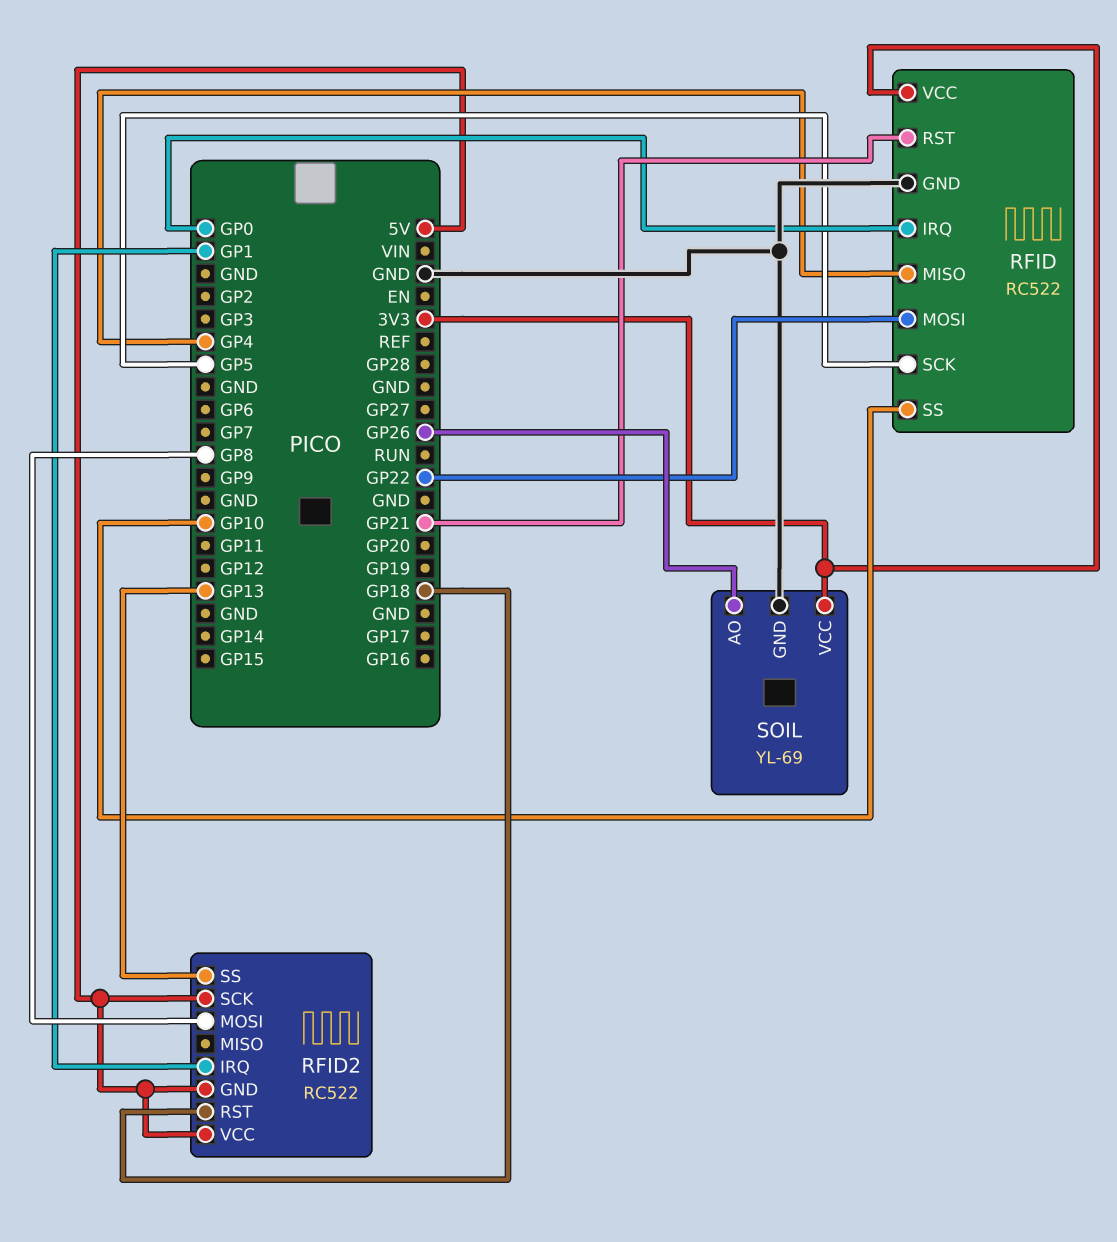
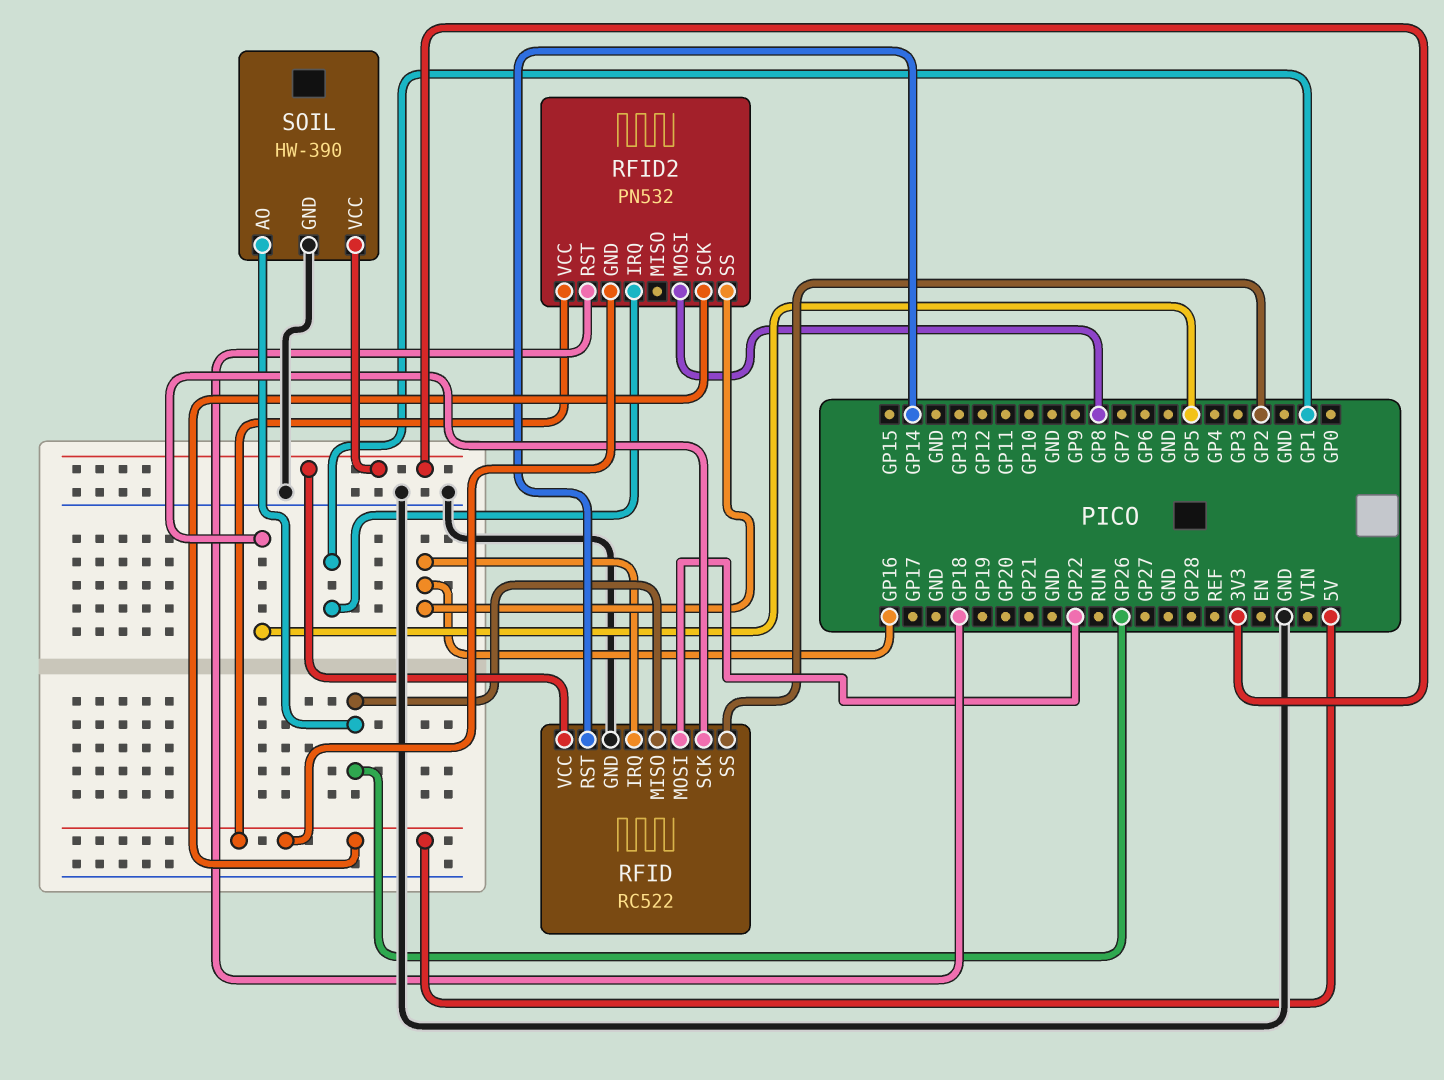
RFID pin IRQ: GP0 -> GP16
RFID pin MISO: GP4 -> GP26
RFID pin RST: GP21 -> GP14
RFID pin SS: GP10 -> GP2
RFID2: RC522 -> PN532
RFID2 pin SS: GP13 -> GP16
SOIL: YL-69 -> HW-390

